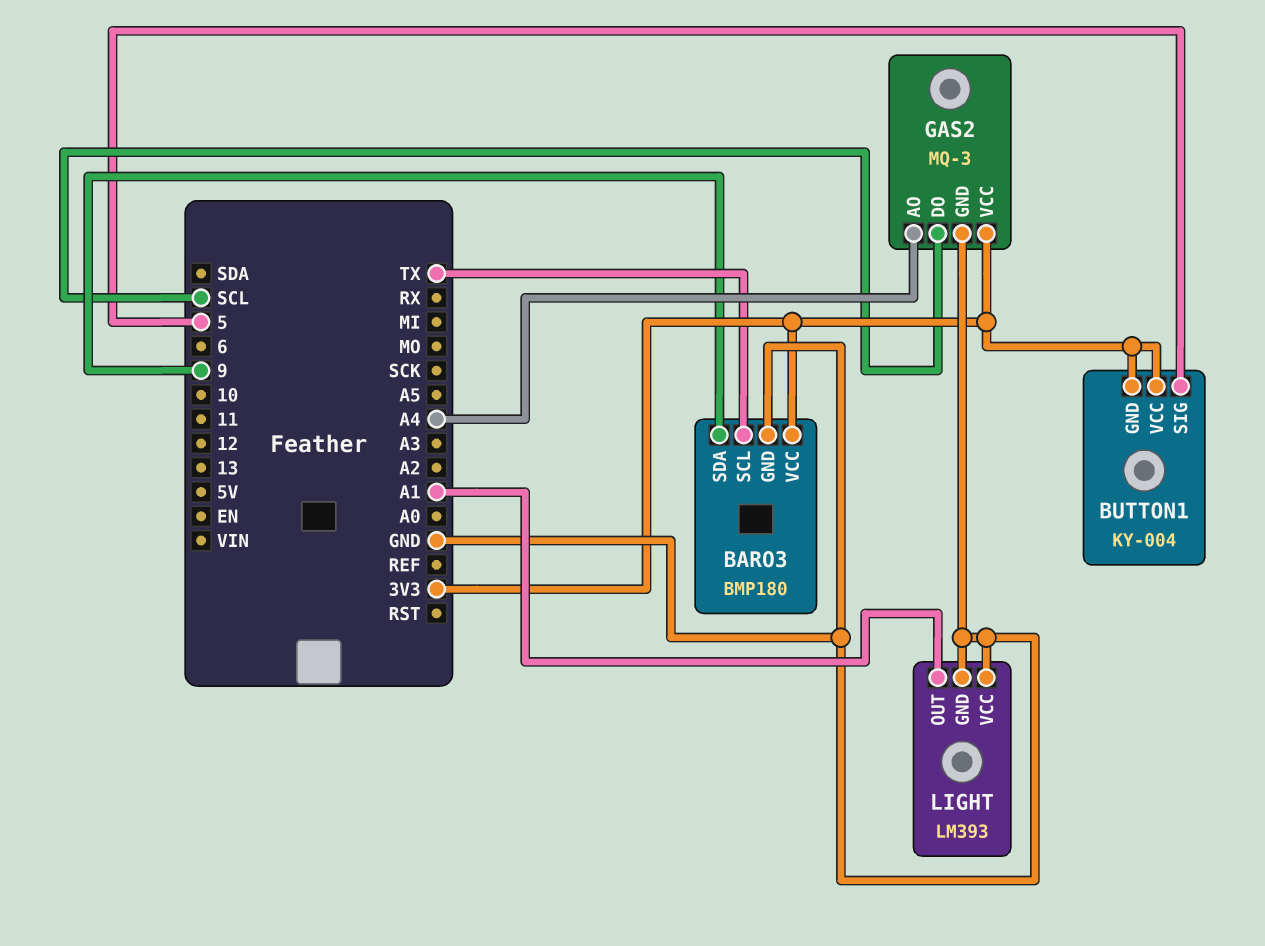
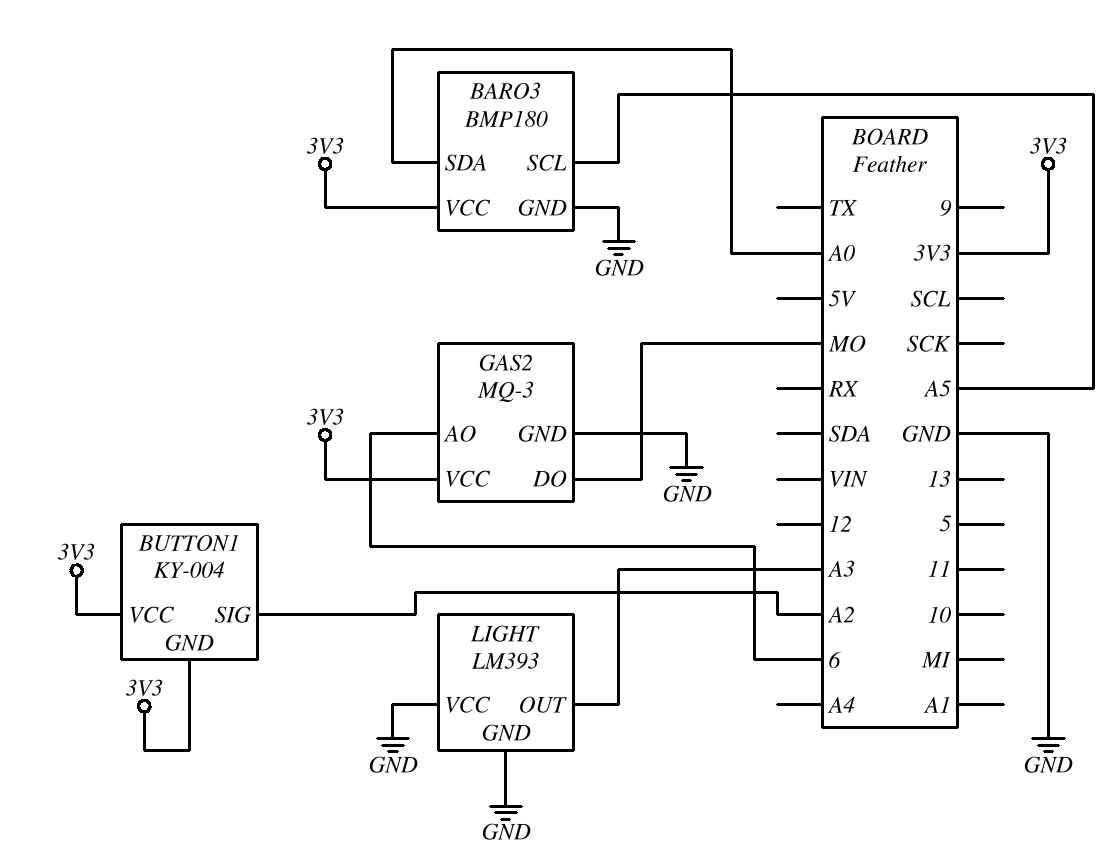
BARO3 pin SCL: TX -> A5
BARO3 pin SDA: 9 -> A0
BUTTON1 pin SIG: 5 -> A2
GAS2 pin AO: A4 -> 6
GAS2 pin DO: SCL -> MO
LIGHT pin OUT: A1 -> A3

